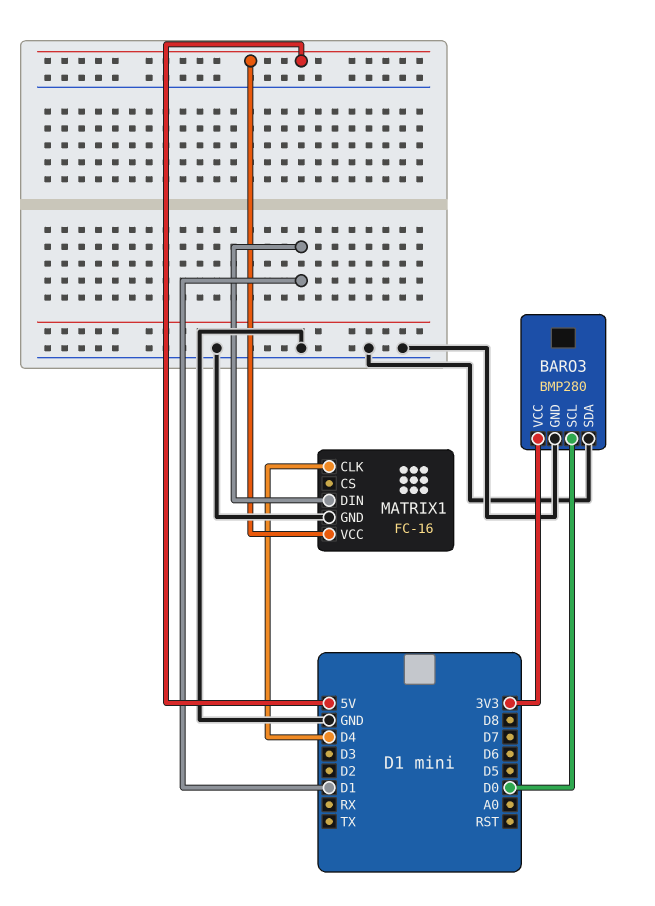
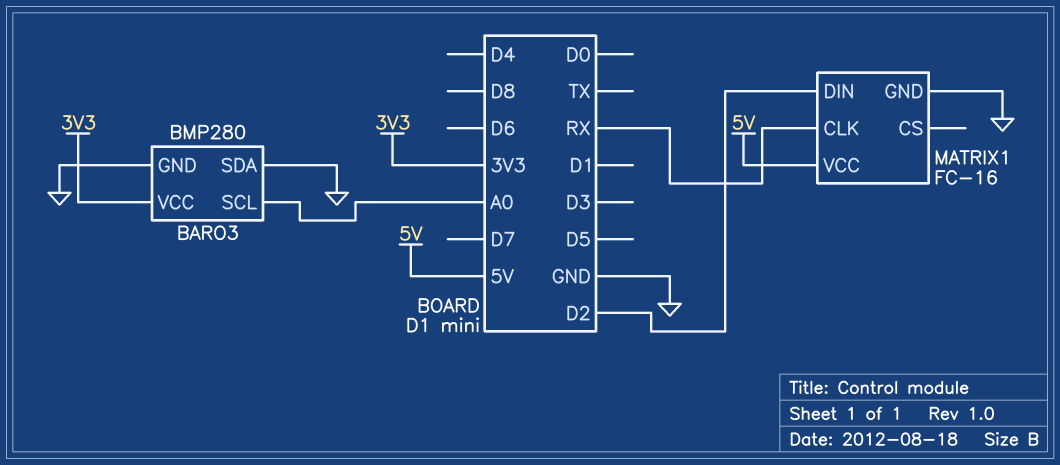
BARO3 pin SCL: D0 -> A0
MATRIX1 pin CLK: D4 -> RX
MATRIX1 pin DIN: D1 -> D2

